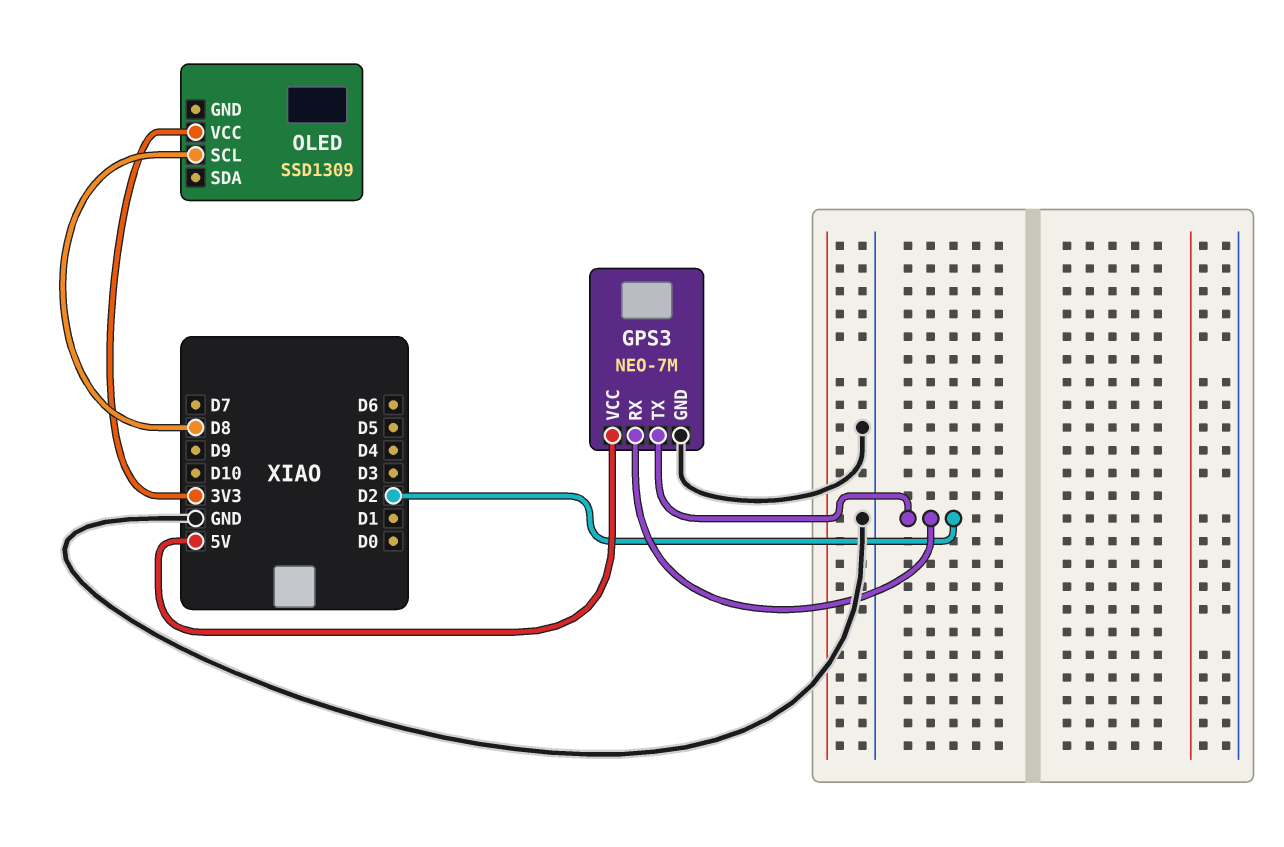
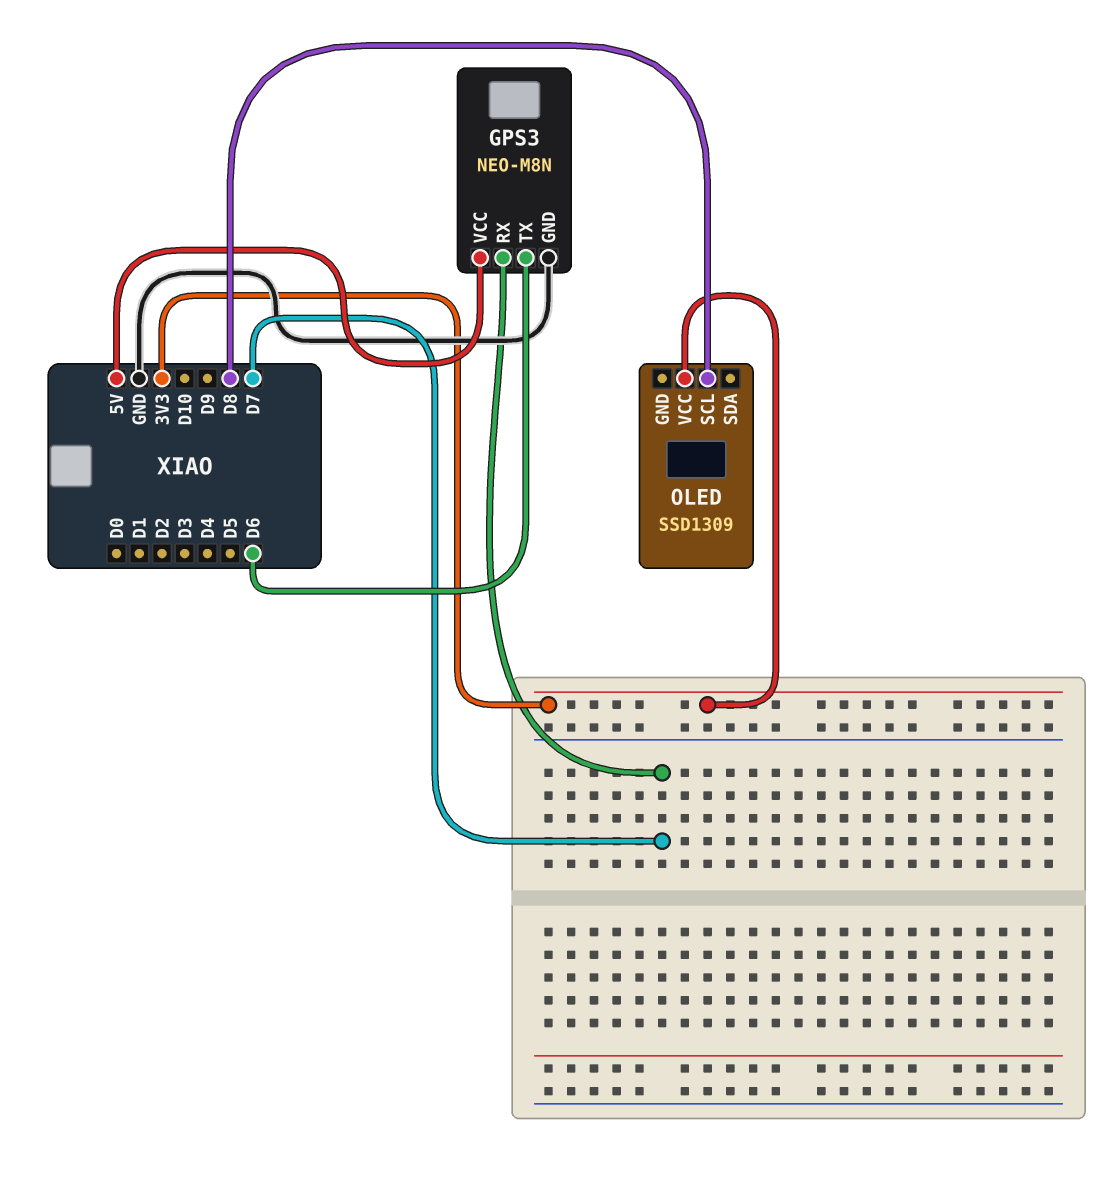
GPS3: NEO-7M -> NEO-M8N
GPS3 pin RX: D2 -> D7
GPS3 pin TX: D2 -> D6

